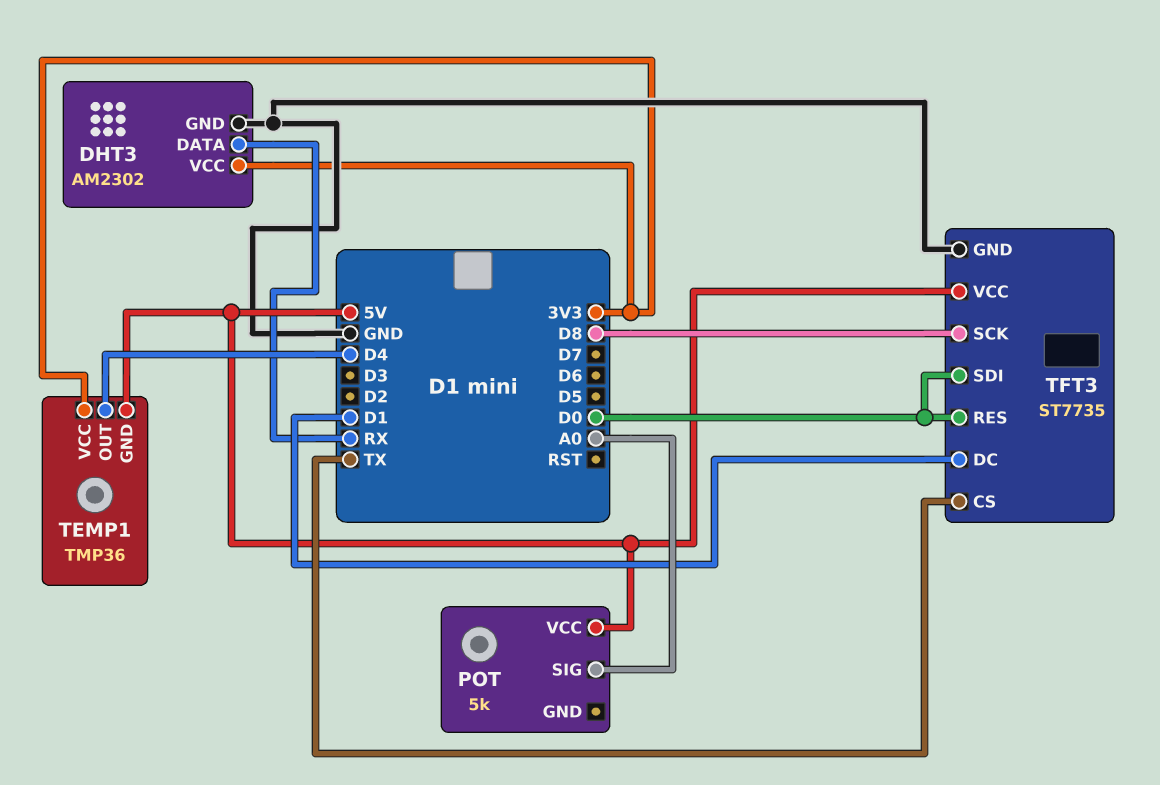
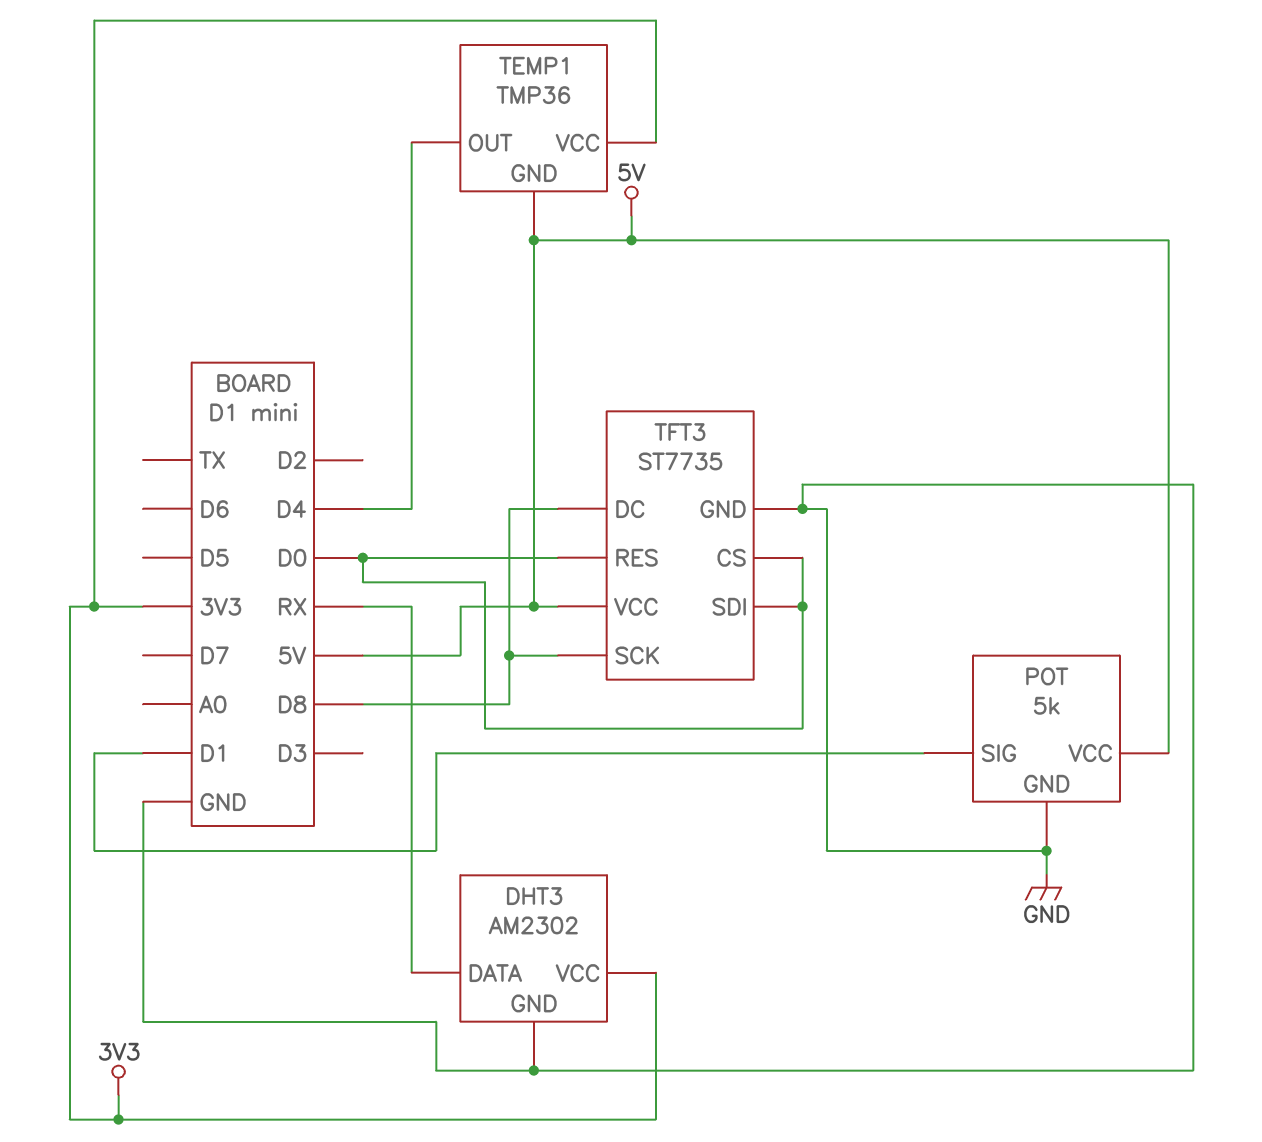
POT pin GND: none -> GND
POT pin SIG: A0 -> D1
TFT3 pin CS: TX -> D0
TFT3 pin DC: D1 -> D8

